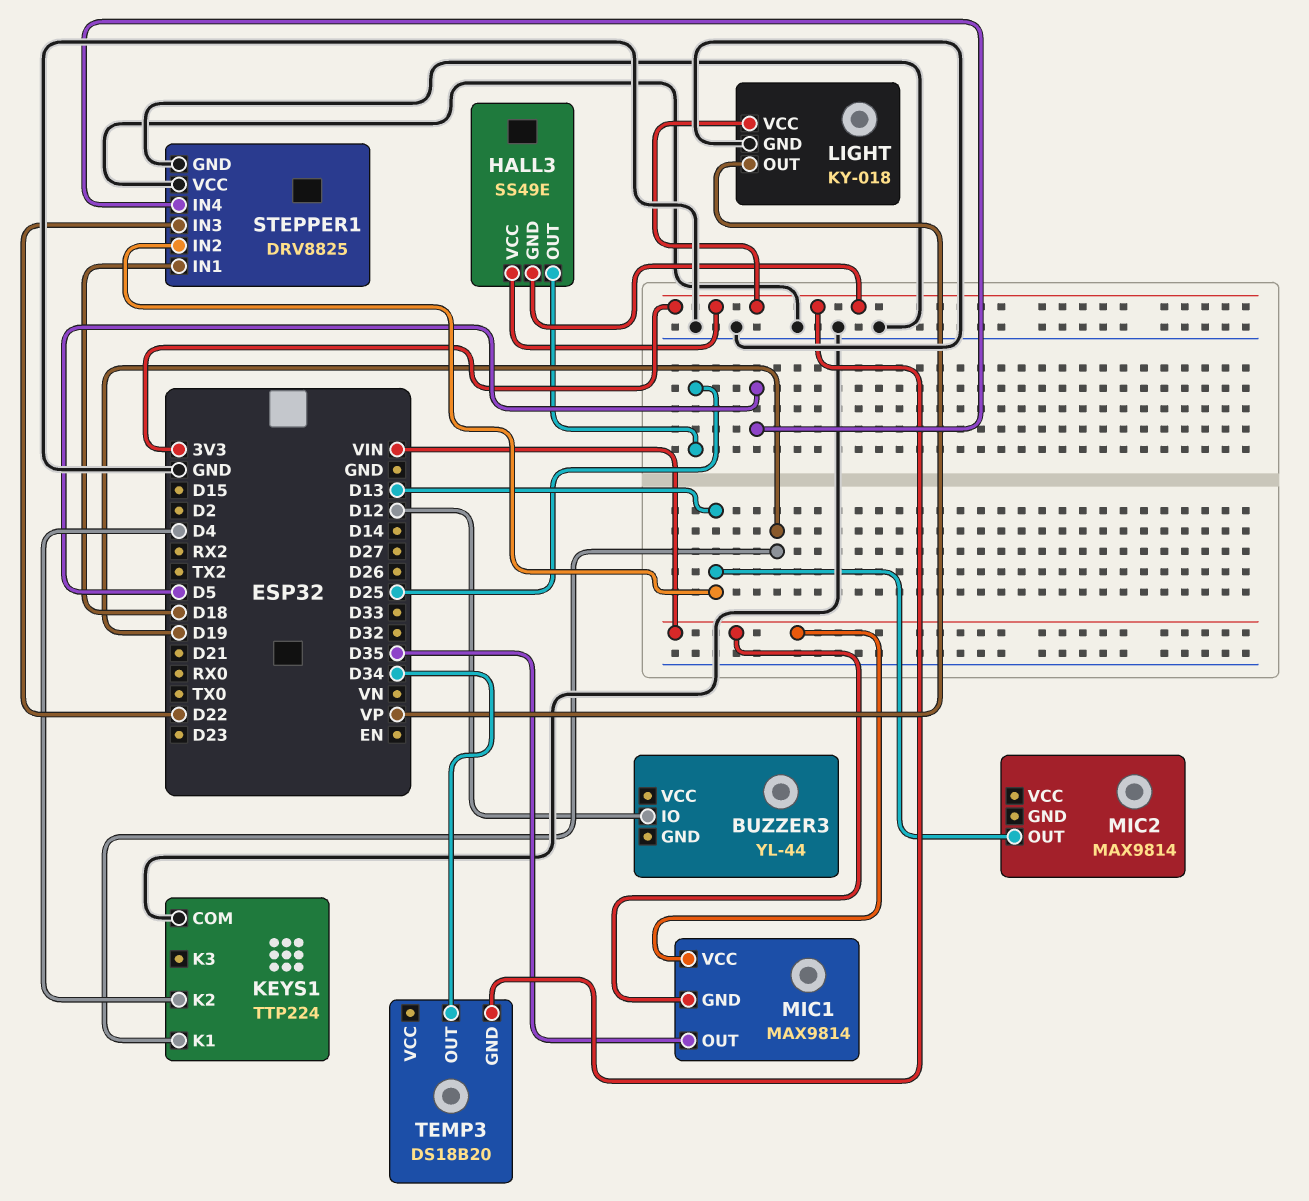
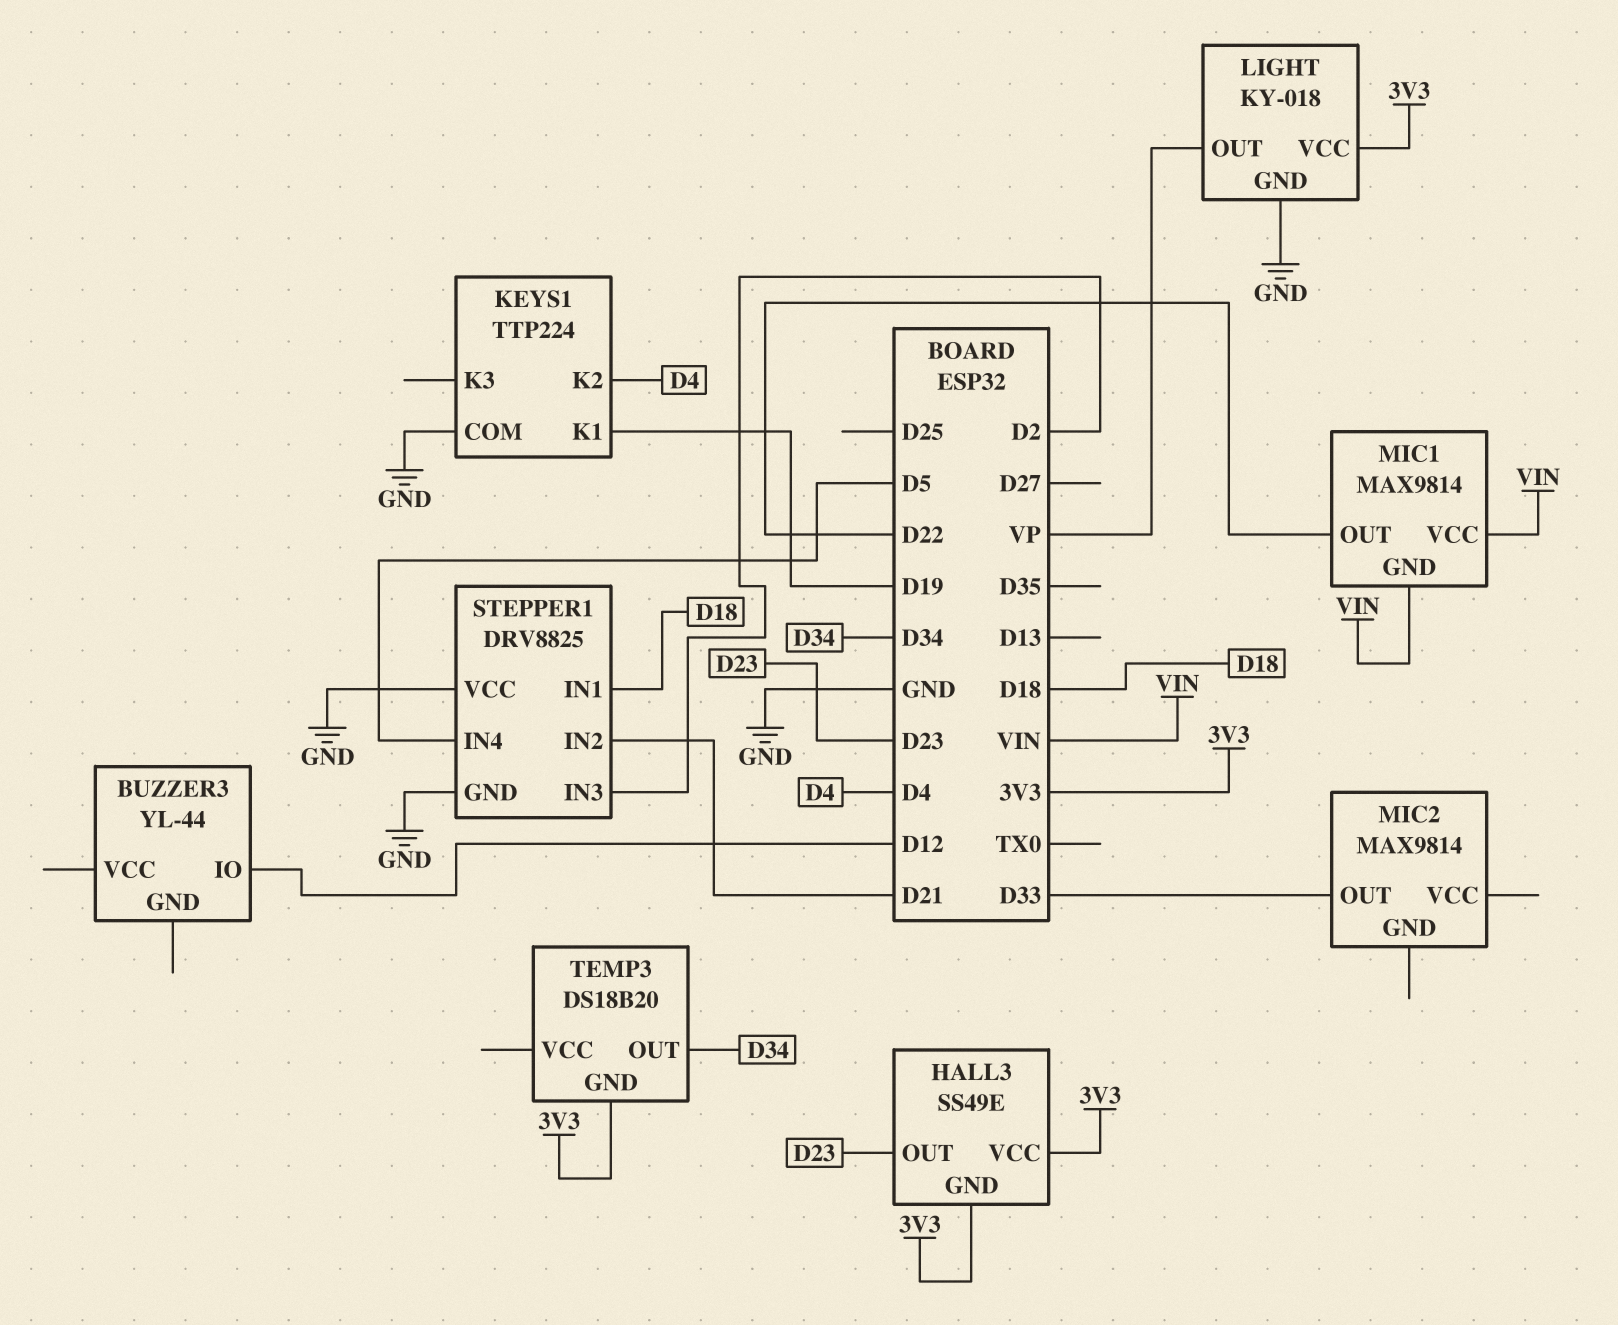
HALL3 pin OUT: D25 -> D23
MIC1 pin OUT: D35 -> D22
MIC2 pin OUT: D13 -> D33
STEPPER1 pin IN2: D13 -> D21
STEPPER1 pin IN3: D22 -> D2

